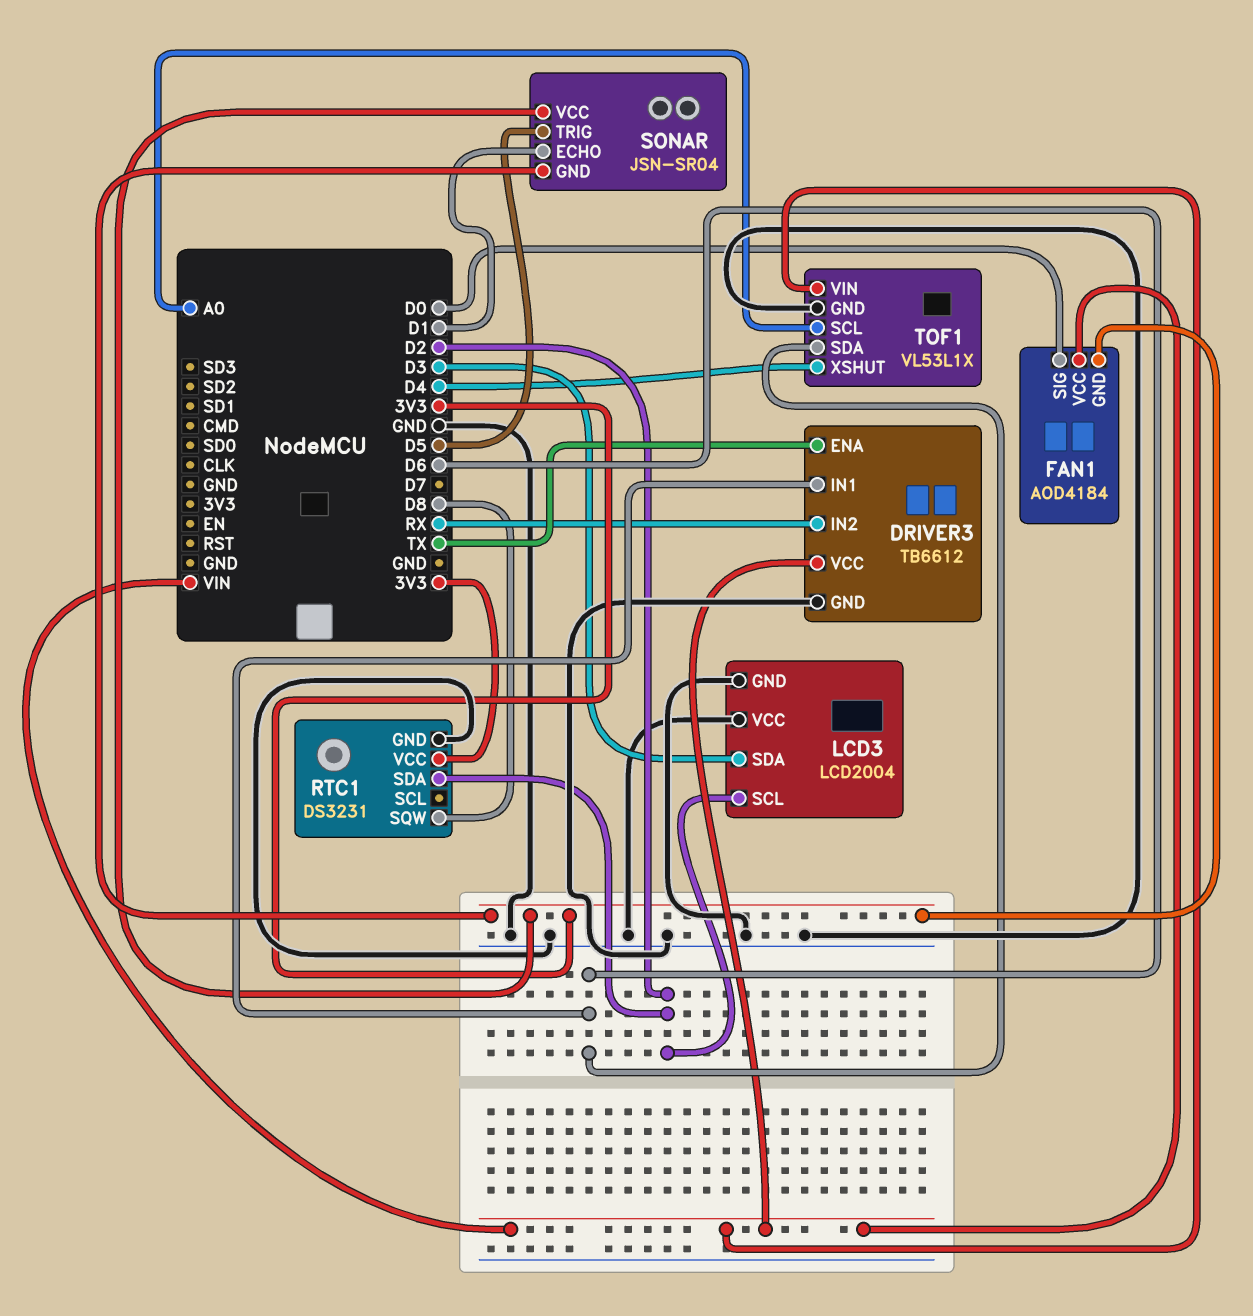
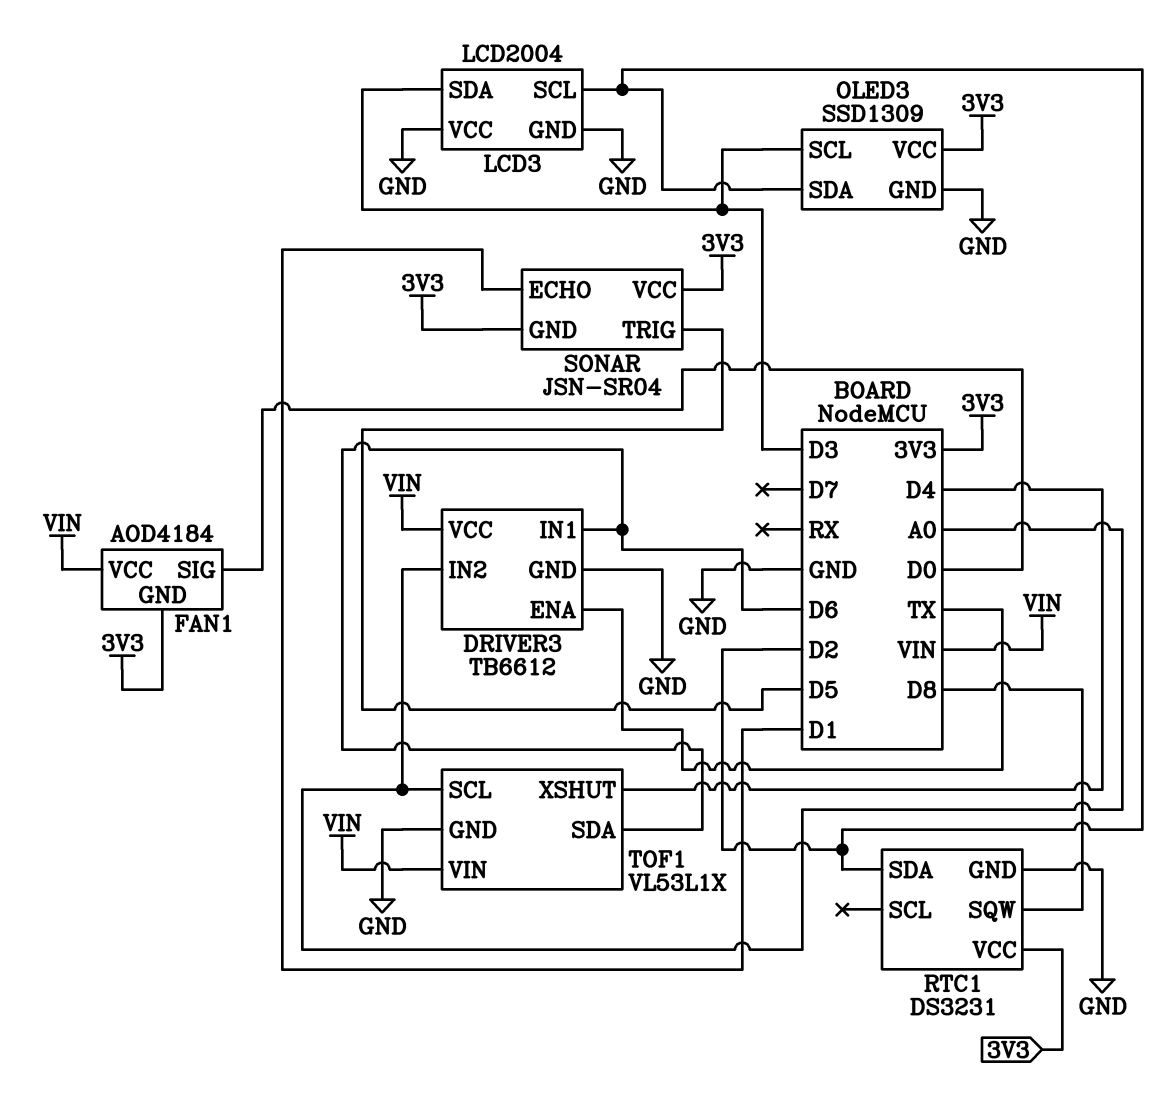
DRIVER3 pin IN2: RX -> A0
OLED3: none -> SSD1309
OLED3 pin GND: none -> GND
OLED3 pin SCL: none -> D3
OLED3 pin SDA: none -> D2
OLED3 pin VCC: none -> 3V3

